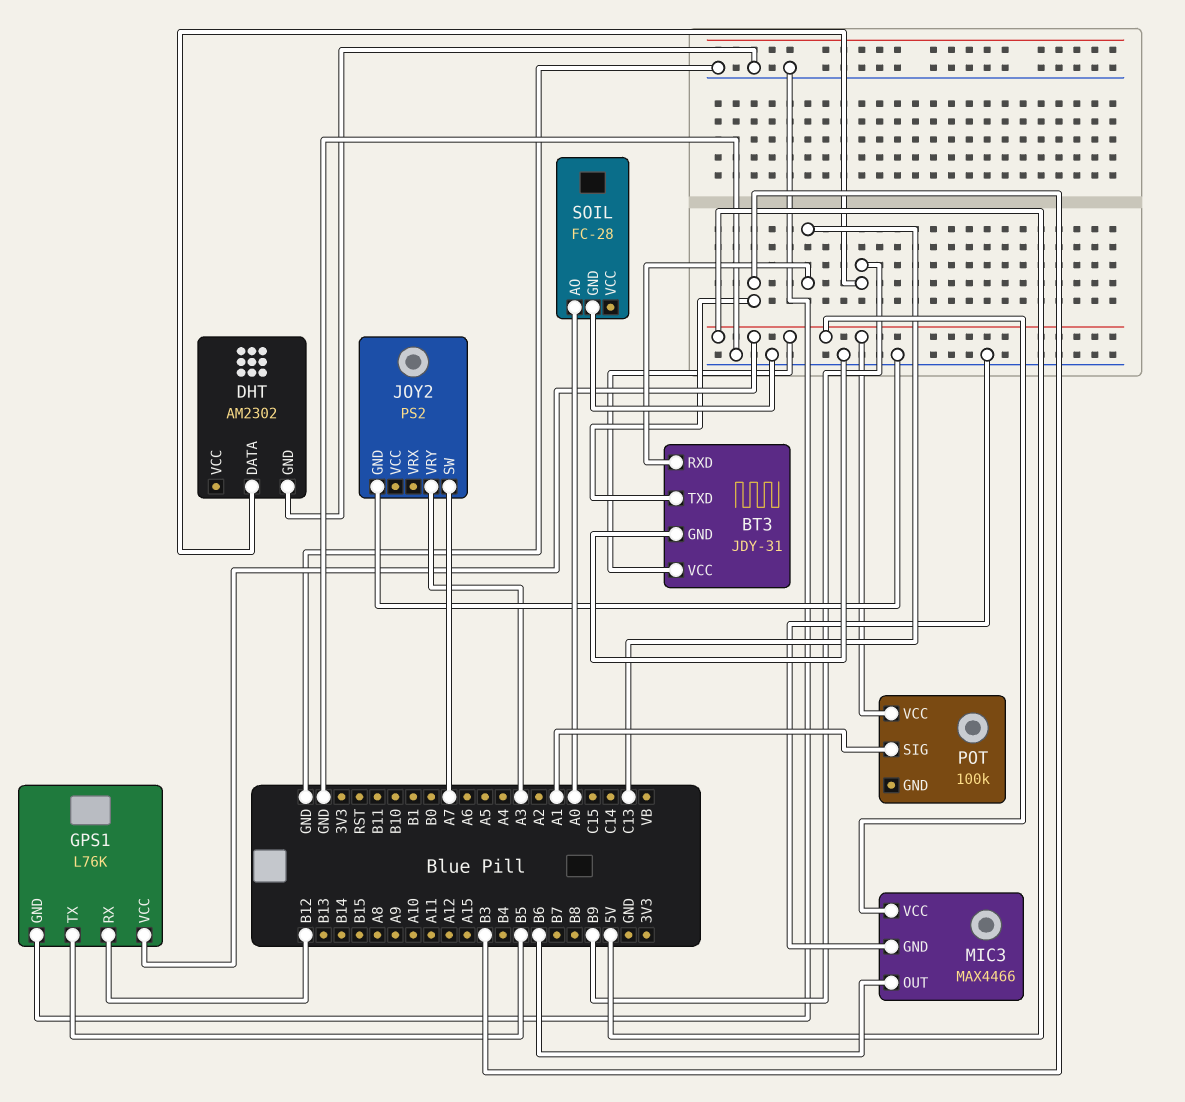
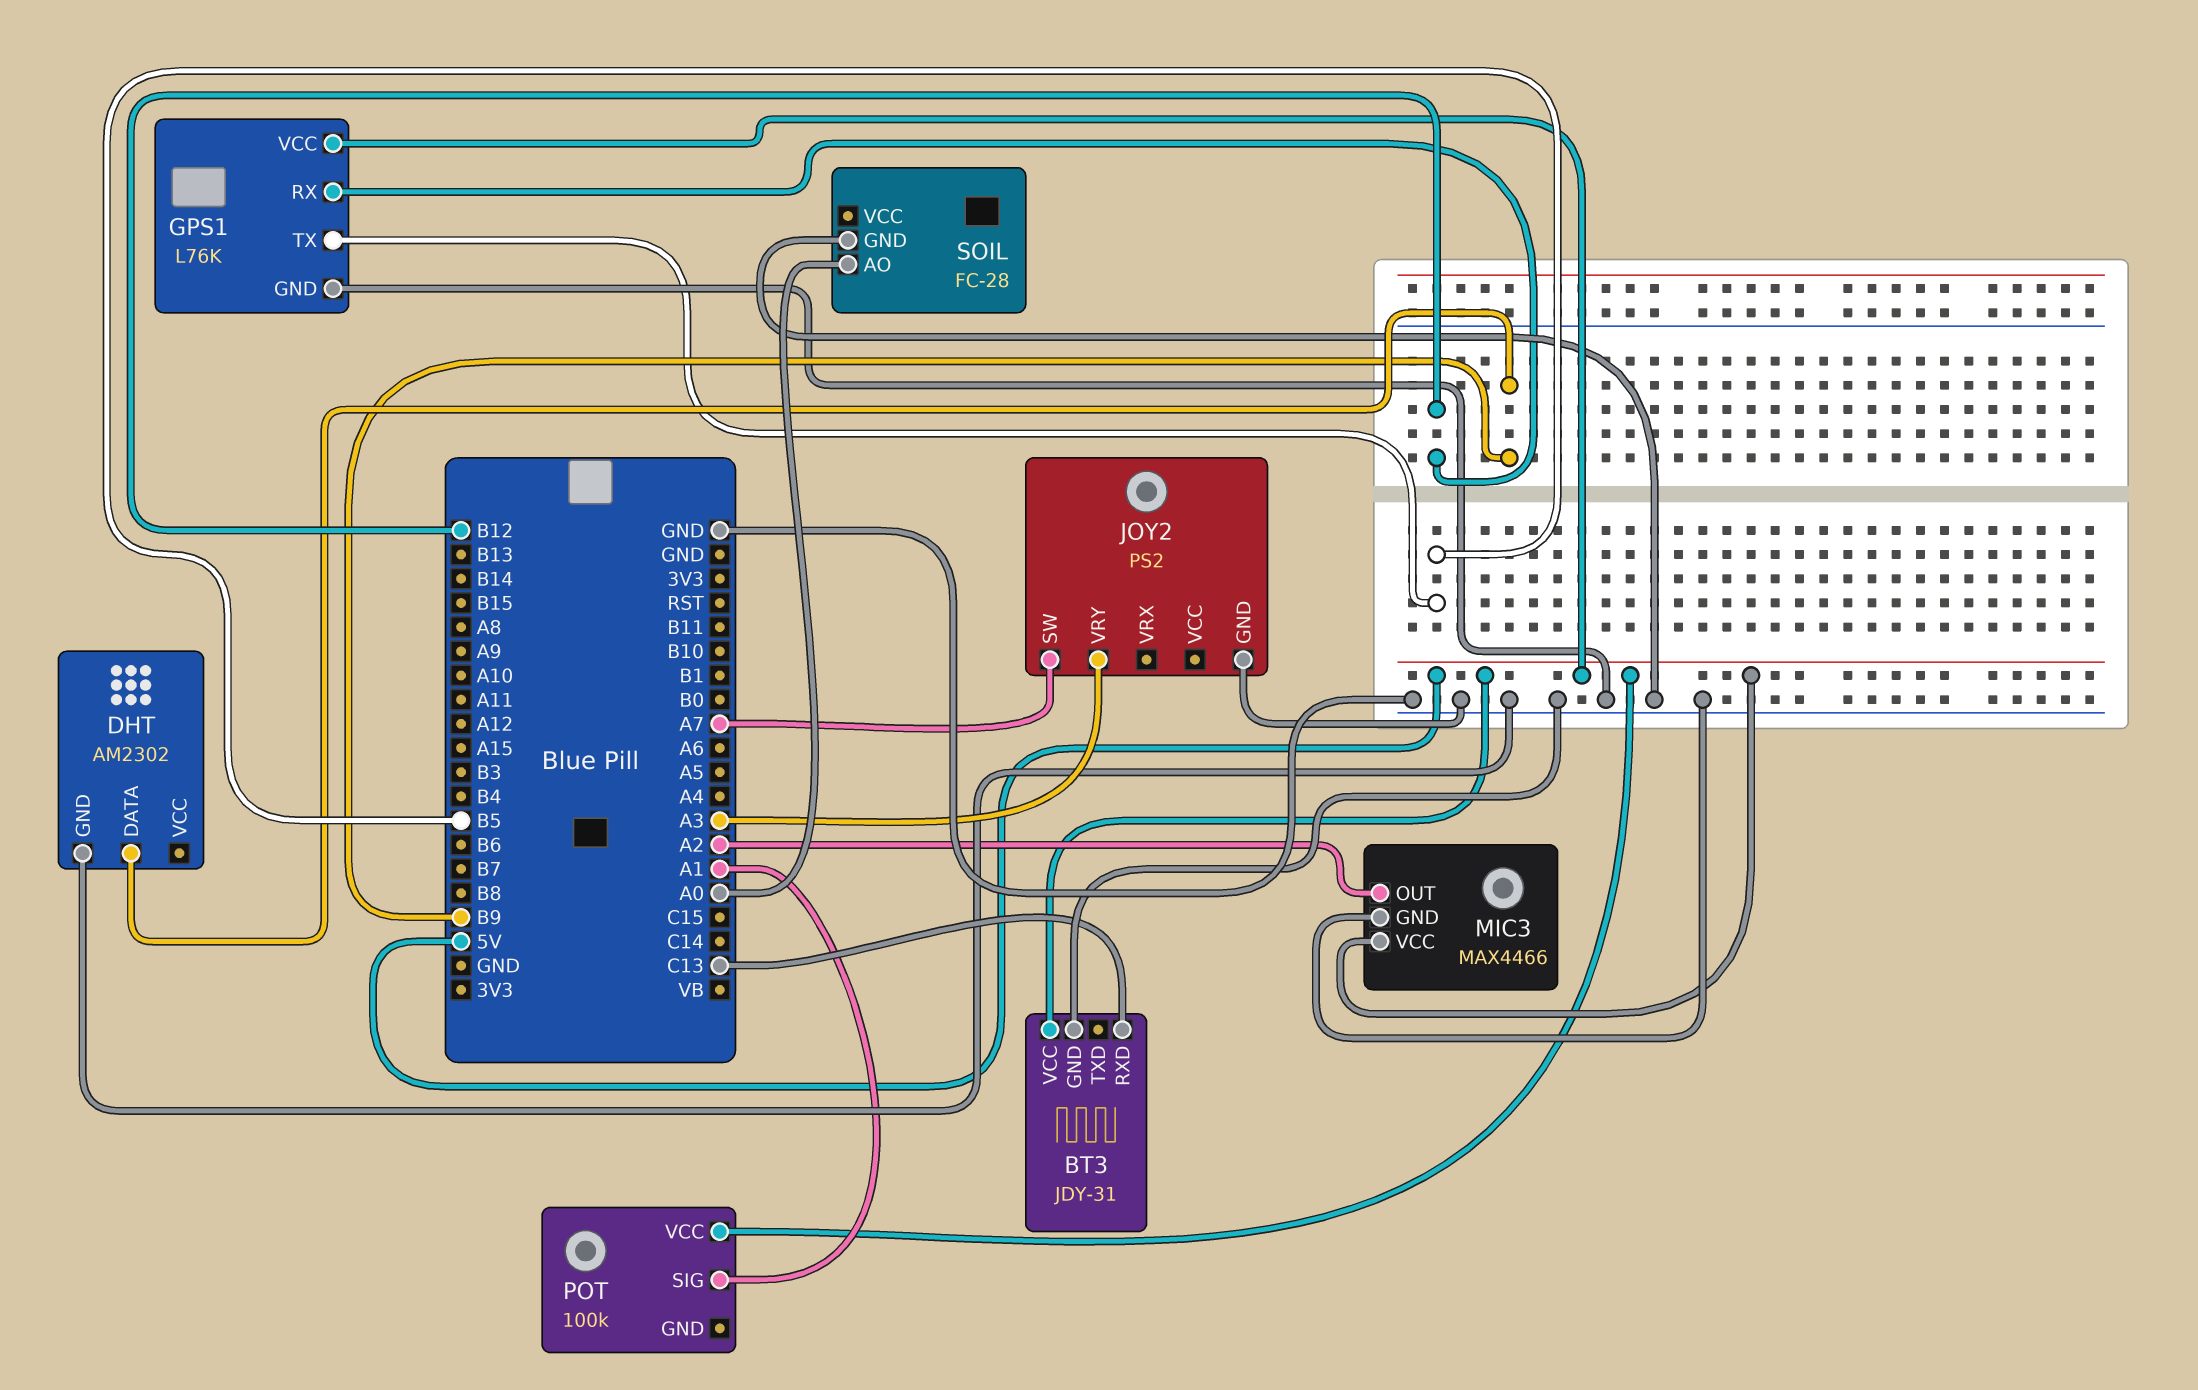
BT3 pin TXD: B3 -> none
MIC3 pin OUT: B6 -> A2

